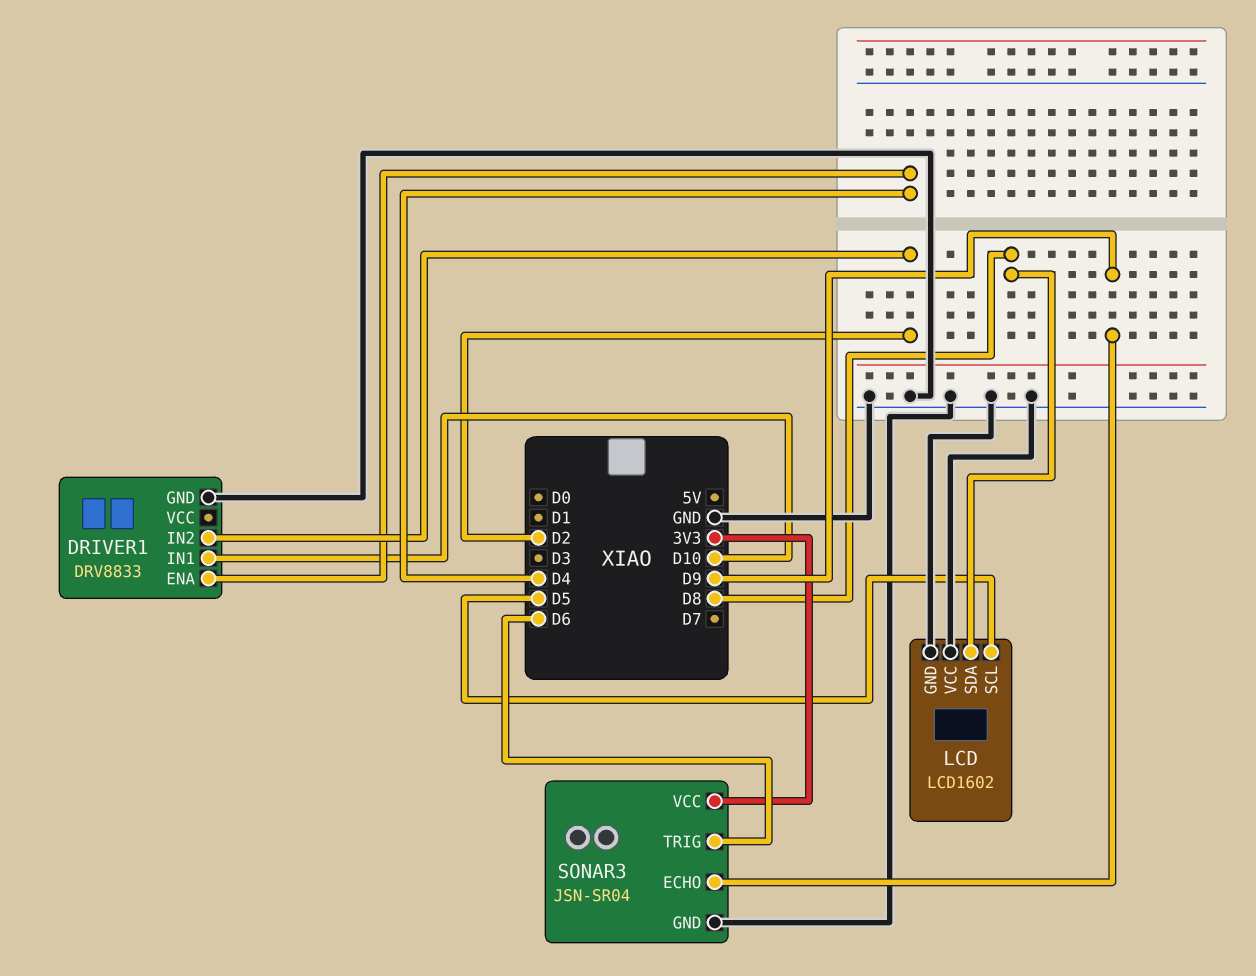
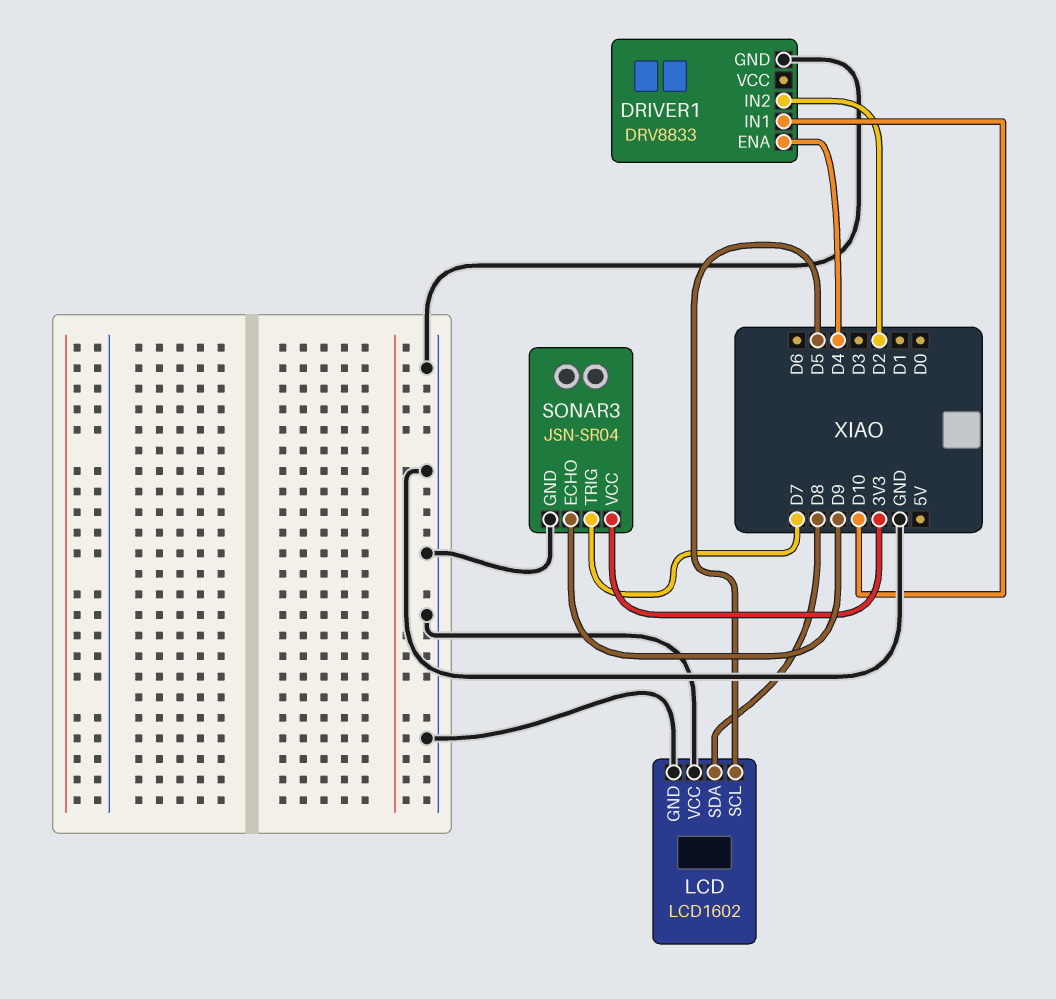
SONAR3 pin TRIG: D6 -> D7

